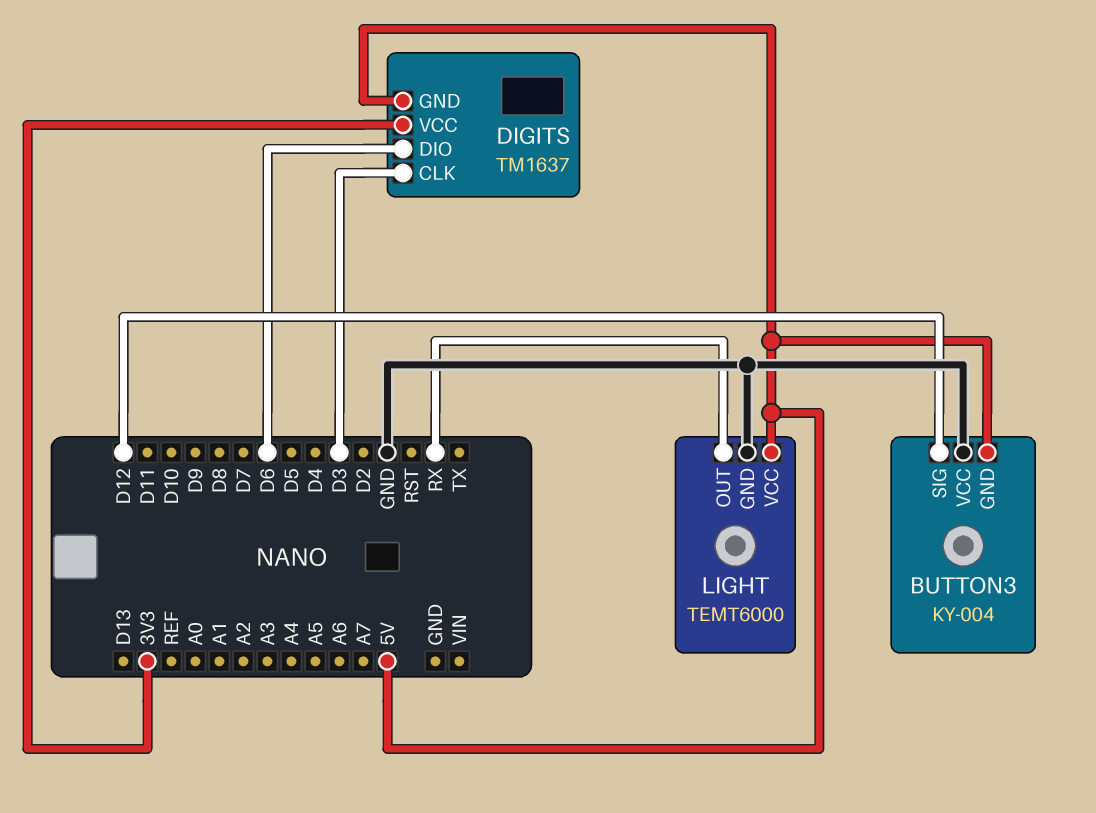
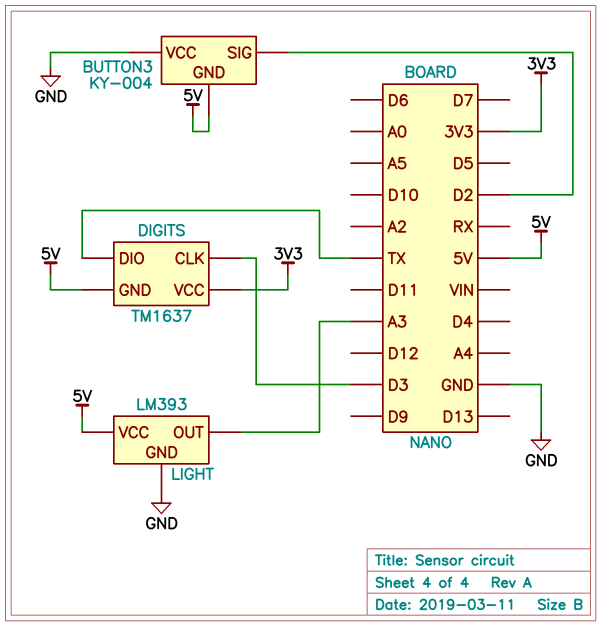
BUTTON3 pin SIG: D12 -> D2
DIGITS pin DIO: D6 -> TX
LIGHT: TEMT6000 -> LM393
LIGHT pin OUT: RX -> A3

